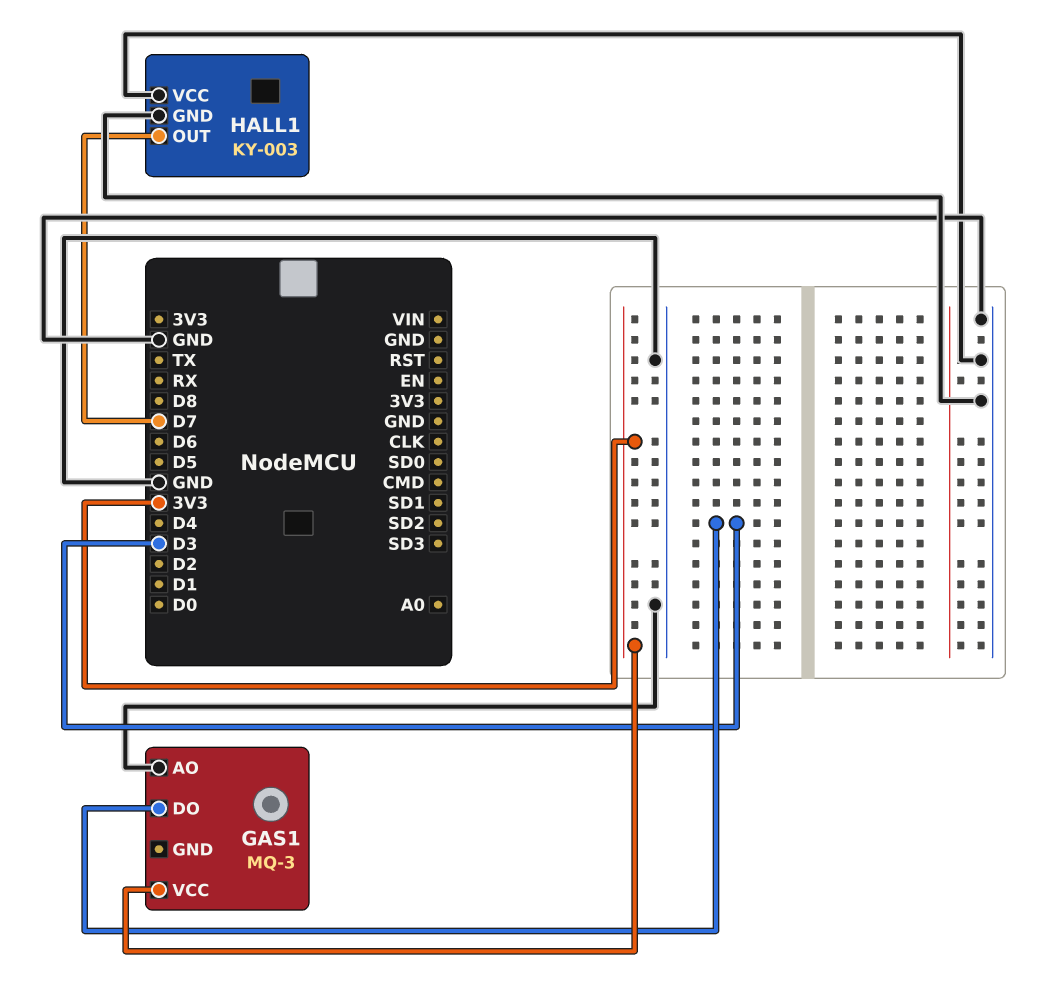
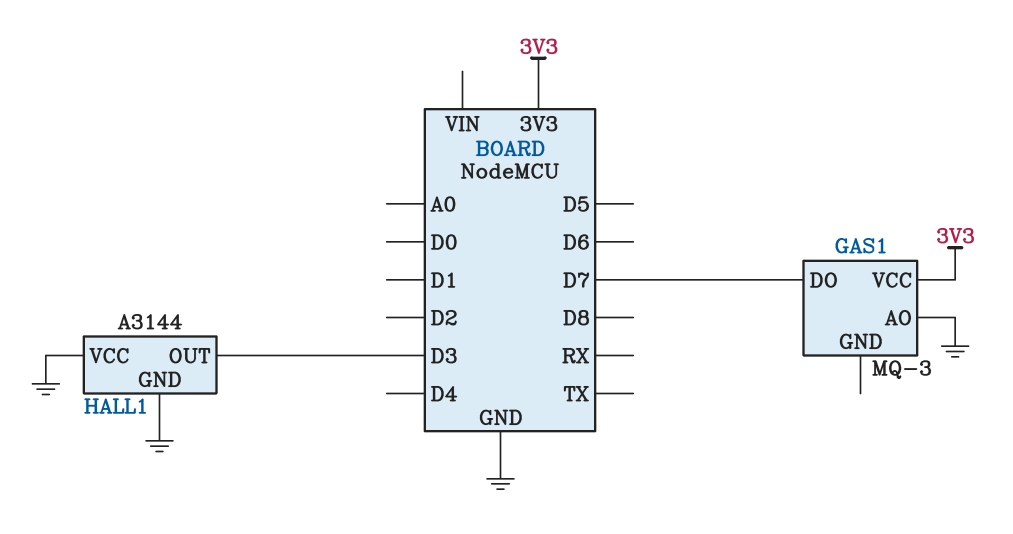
GAS1 pin DO: D3 -> D7
HALL1: KY-003 -> A3144
HALL1 pin OUT: D7 -> D3

